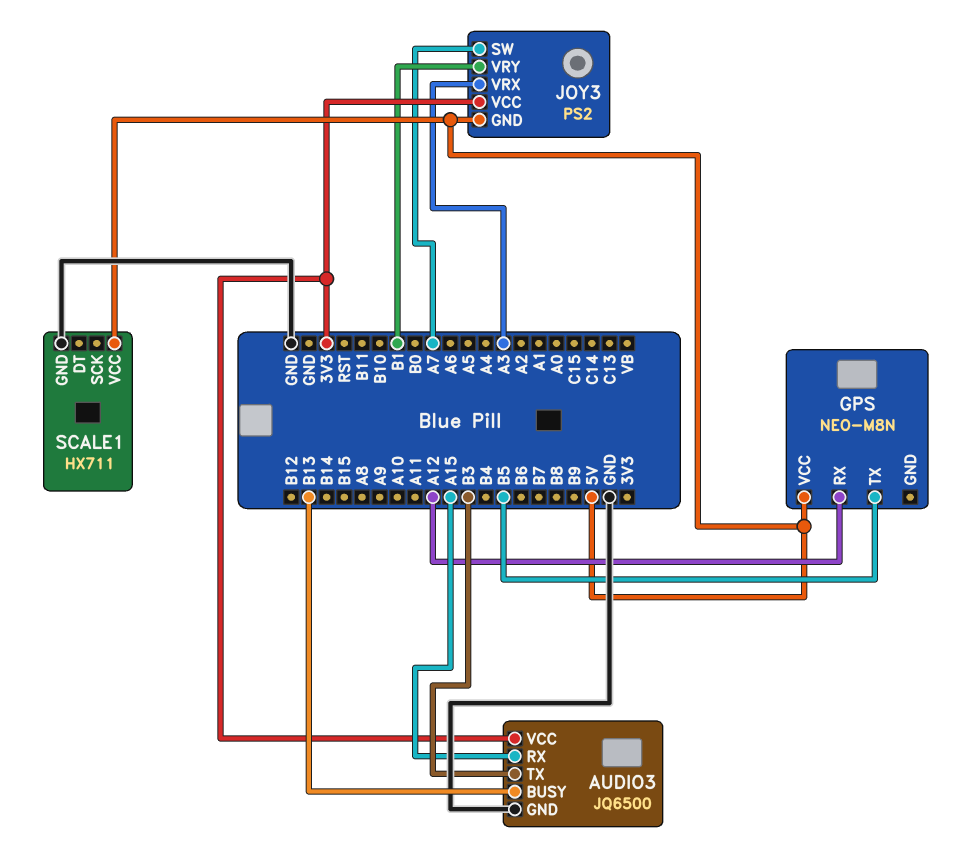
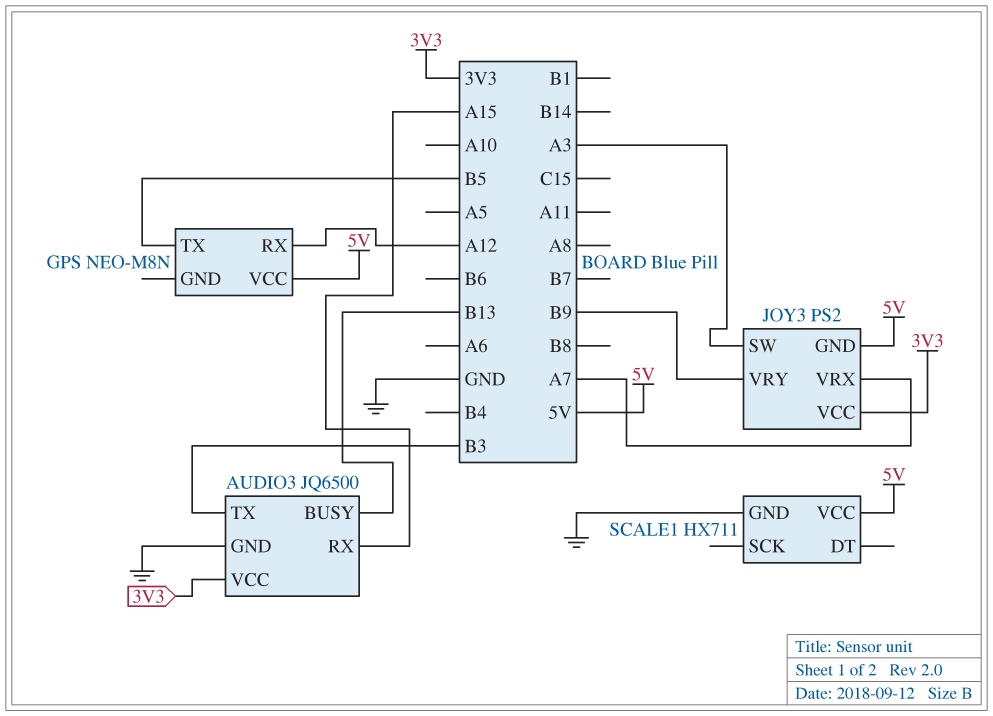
JOY3 pin SW: A7 -> A3
JOY3 pin VRX: A3 -> A7
JOY3 pin VRY: B1 -> B9

